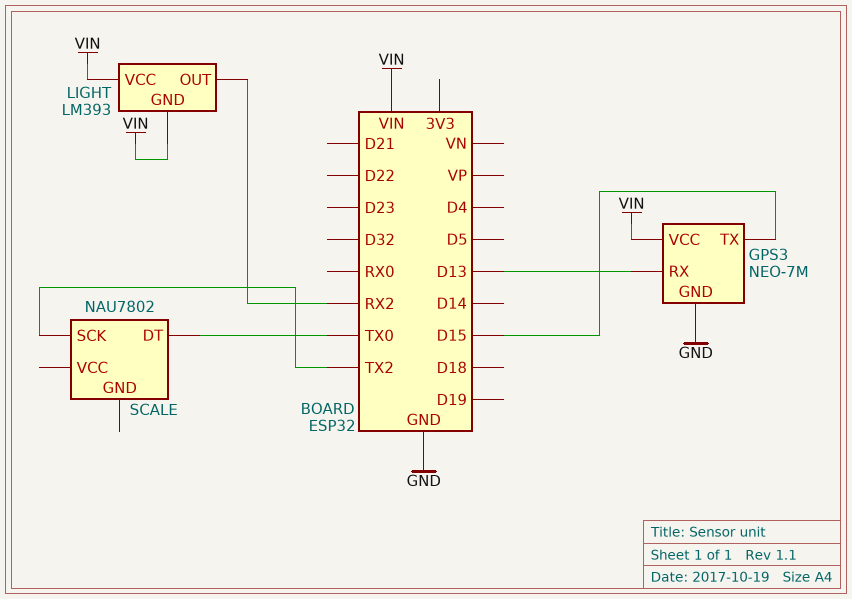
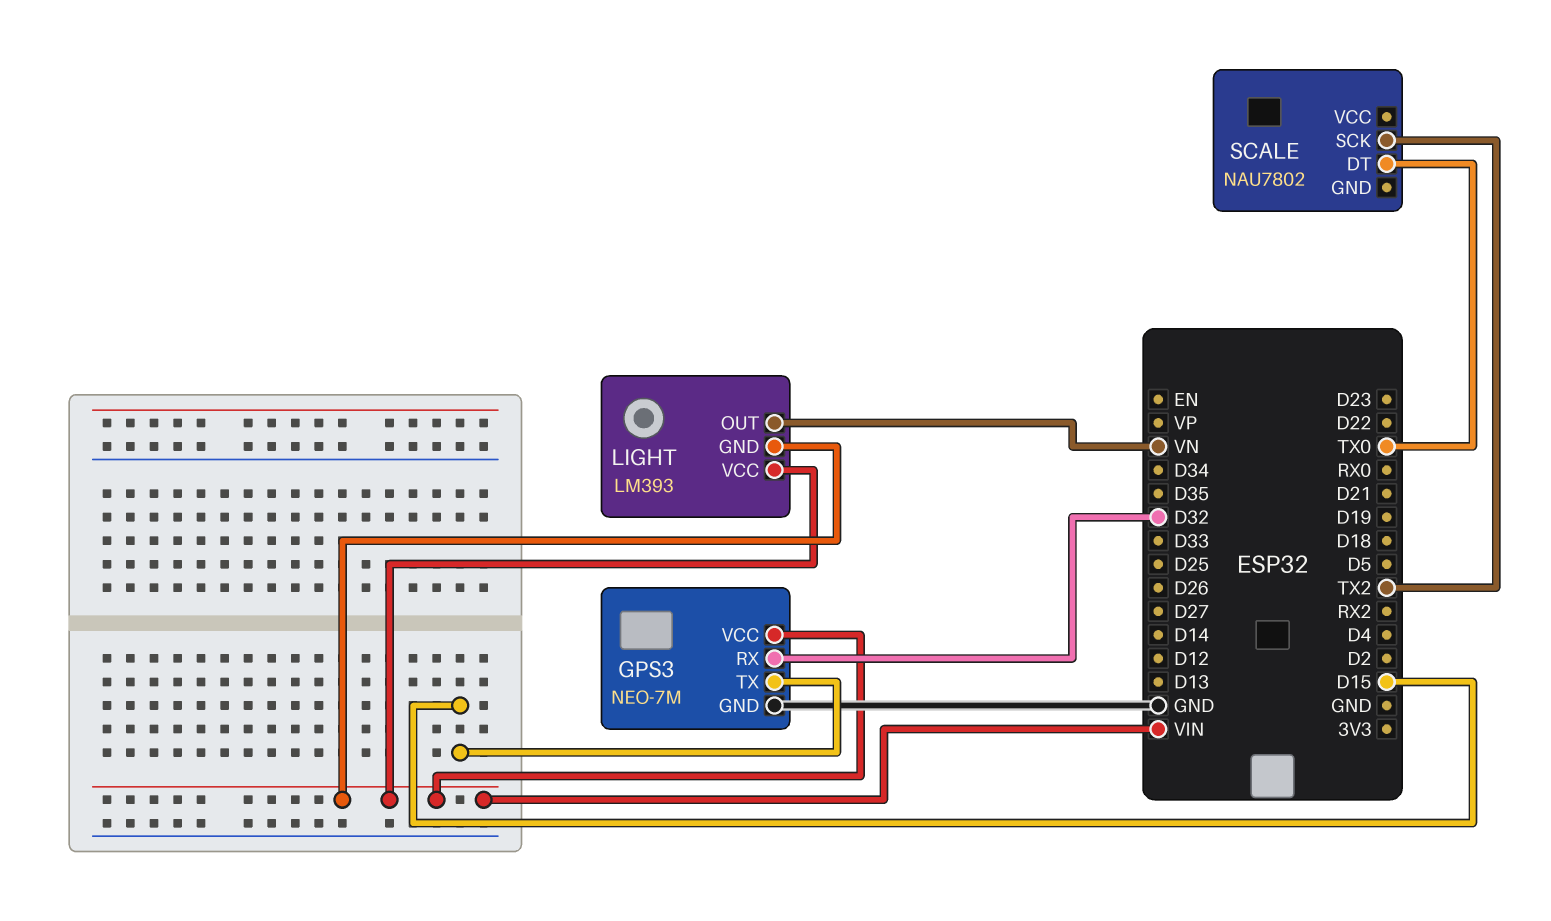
GPS3 pin RX: D13 -> D32
LIGHT pin OUT: RX2 -> VN

